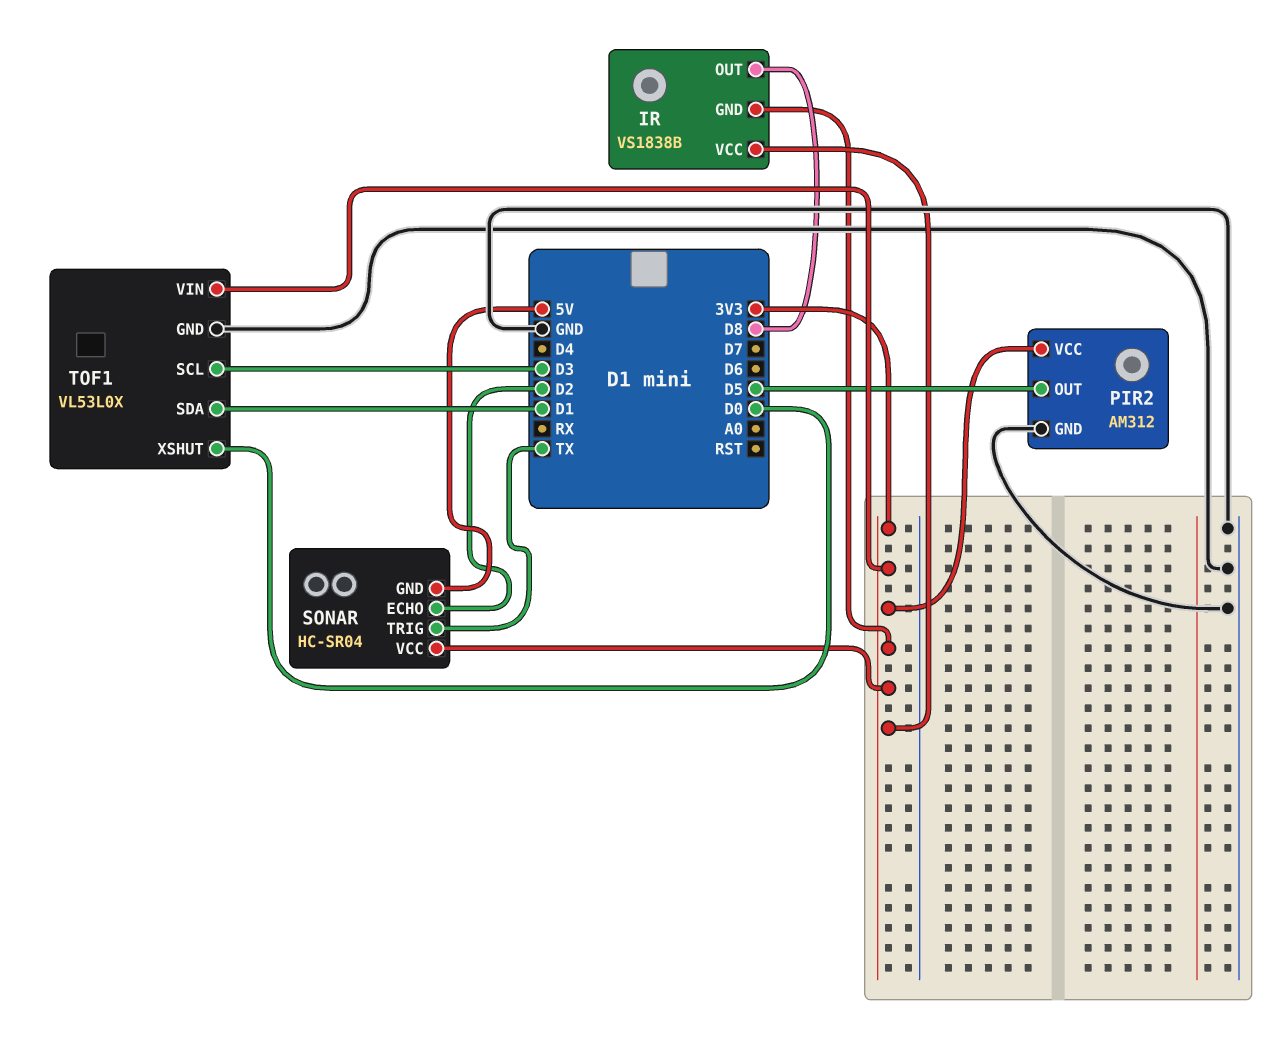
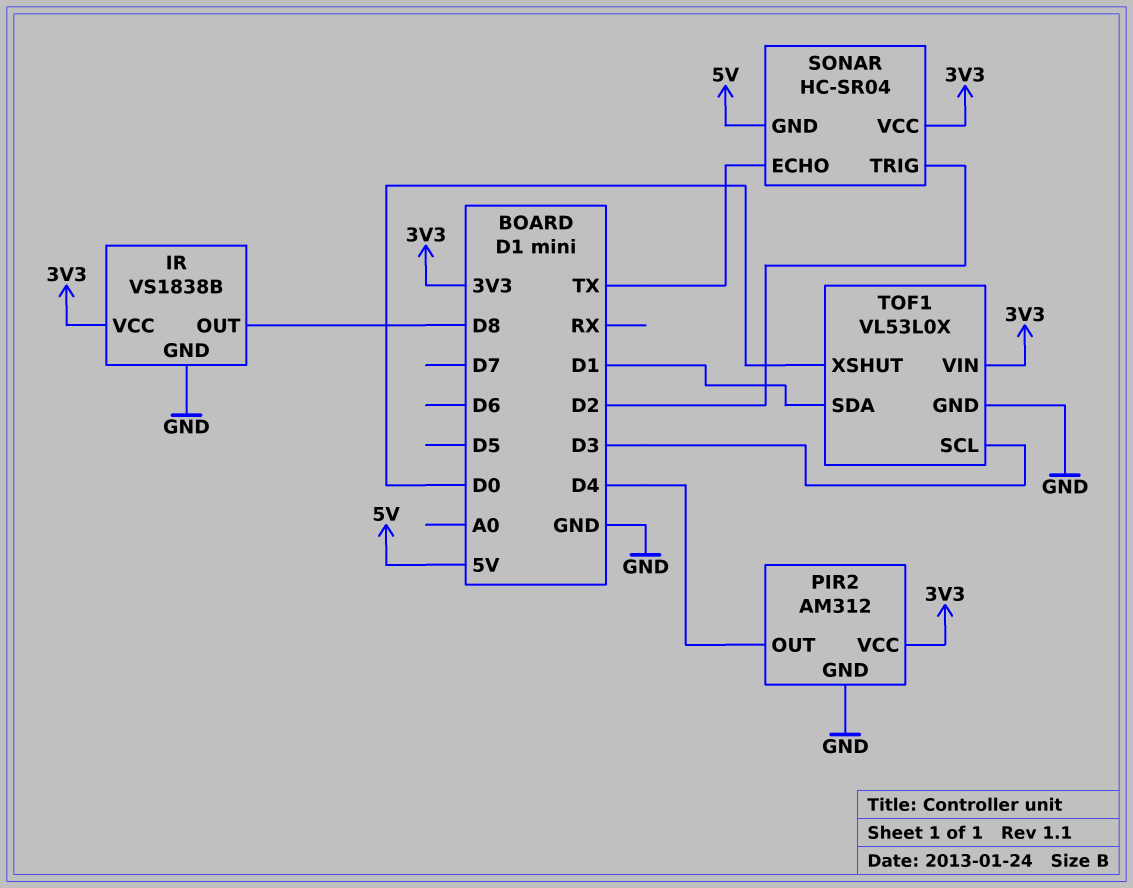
IR pin GND: 3V3 -> GND
PIR2 pin OUT: D5 -> D4
SONAR pin ECHO: D2 -> TX
SONAR pin TRIG: TX -> D2

